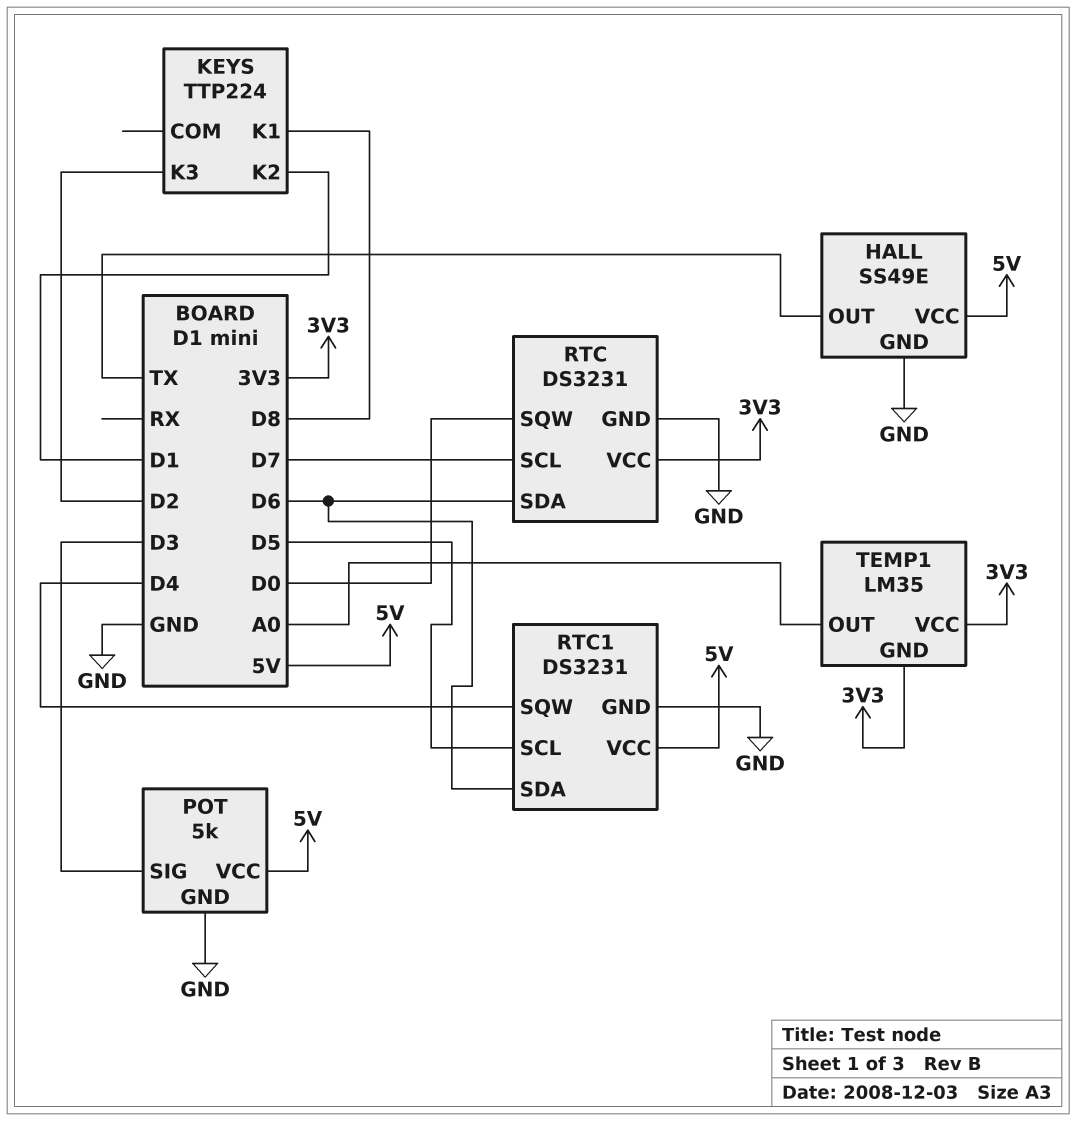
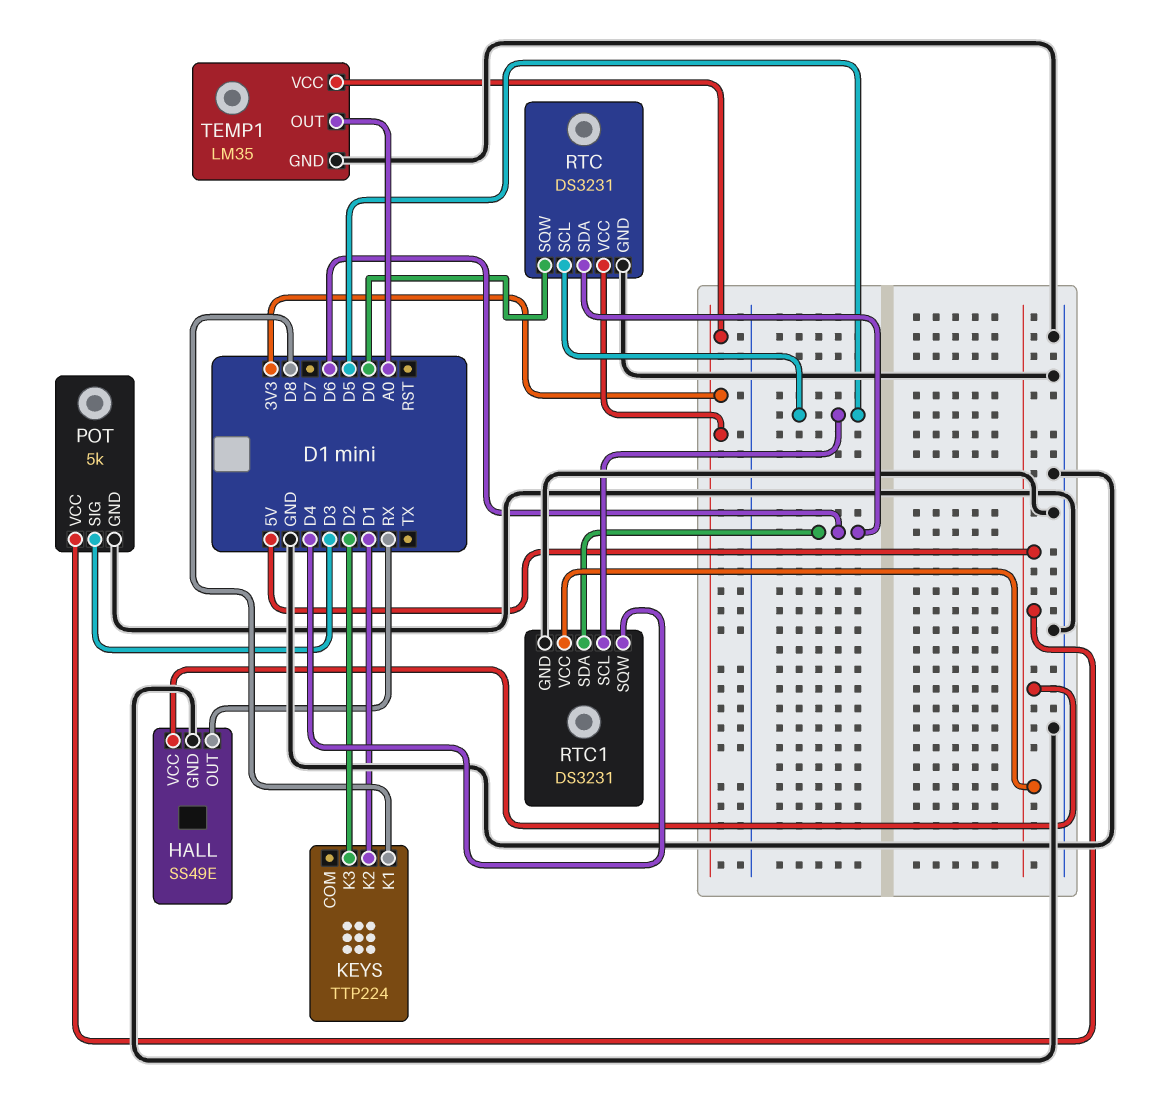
HALL pin OUT: TX -> RX
RTC pin SCL: D7 -> D5
TEMP1 pin GND: 3V3 -> GND

